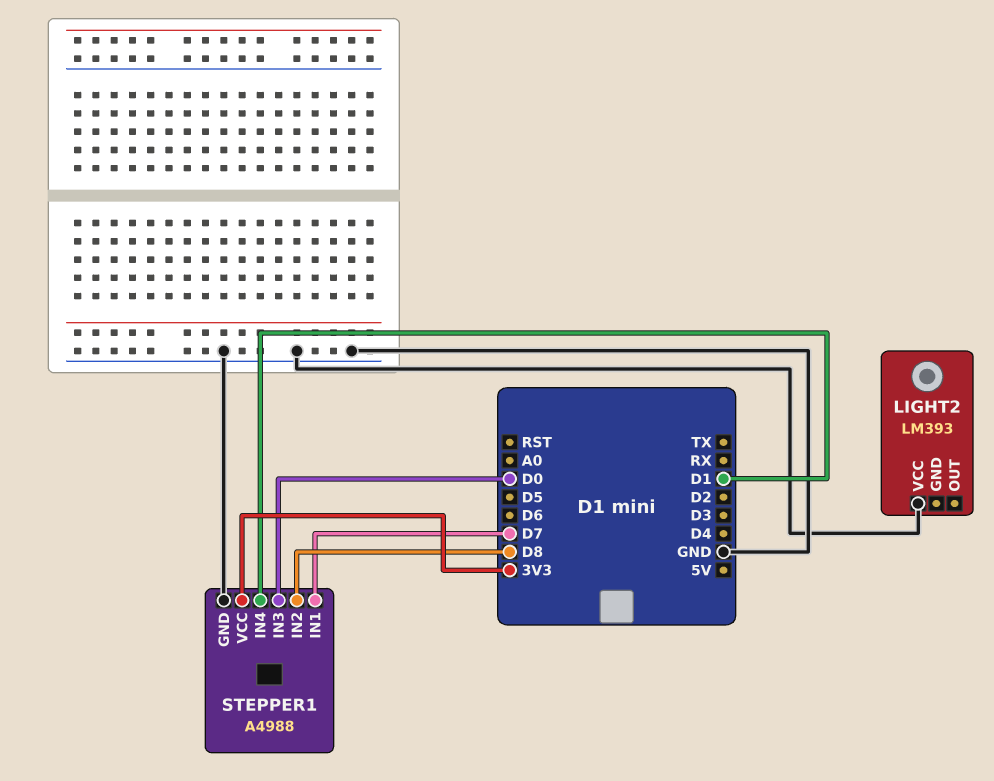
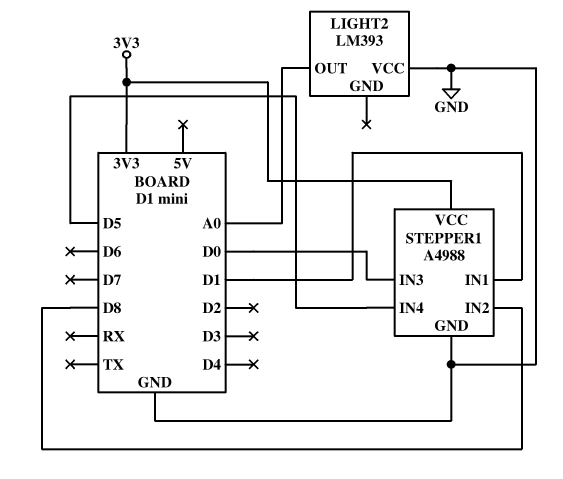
LIGHT2 pin OUT: none -> A0
STEPPER1 pin IN1: D7 -> D1
STEPPER1 pin IN4: D1 -> D5

